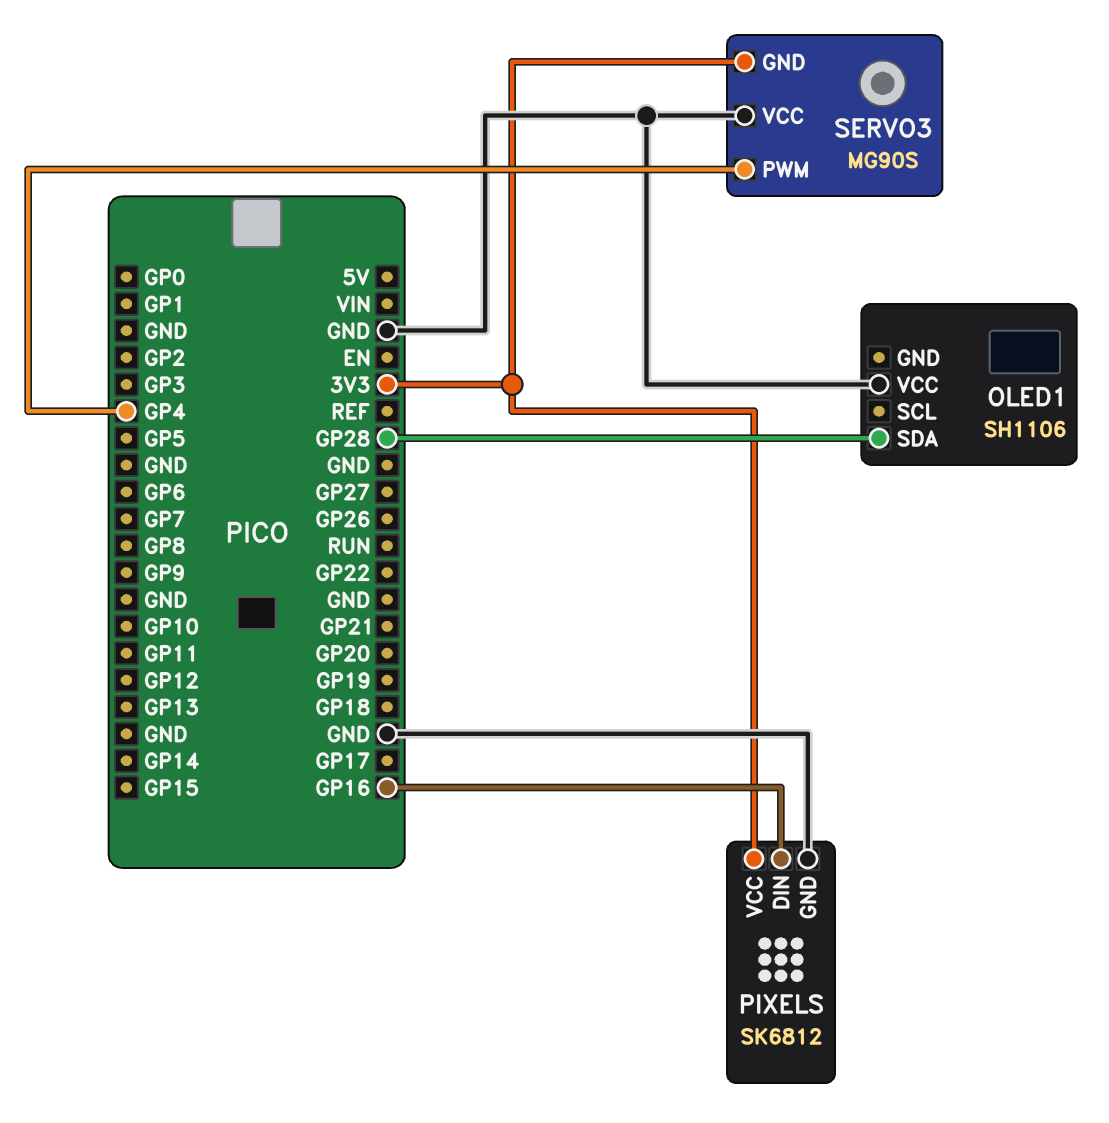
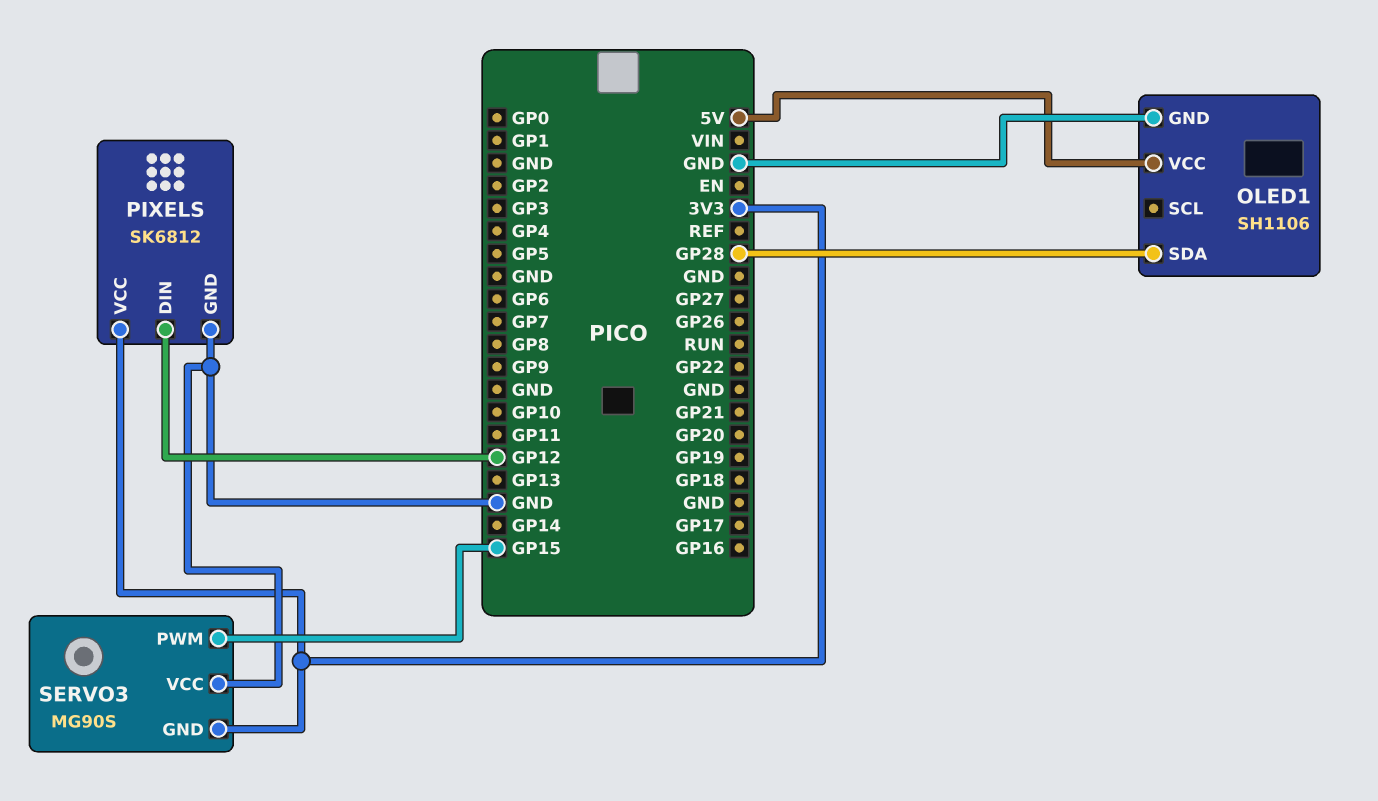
OLED1 pin GND: none -> GND
OLED1 pin VCC: GND -> 5V
PIXELS pin DIN: GP16 -> GP12
SERVO3 pin PWM: GP4 -> GP15

